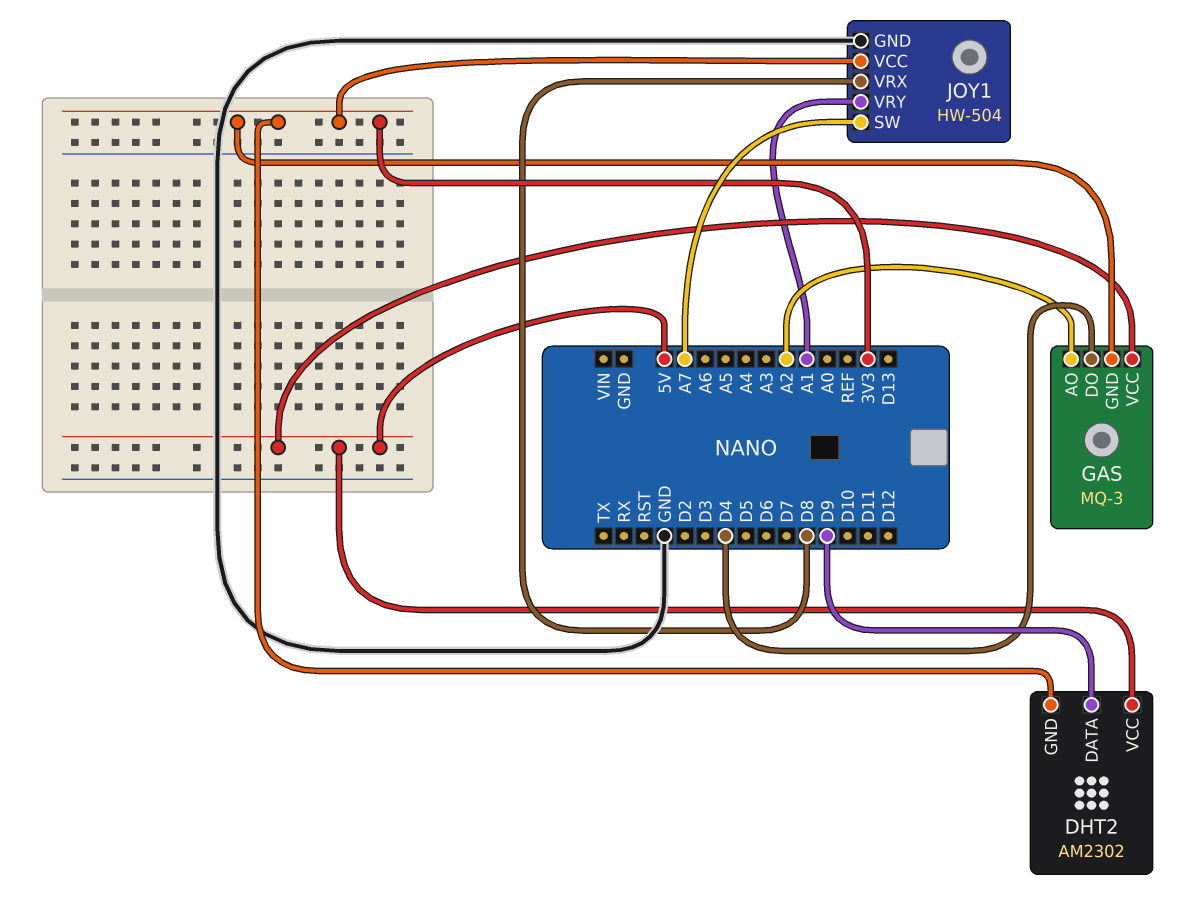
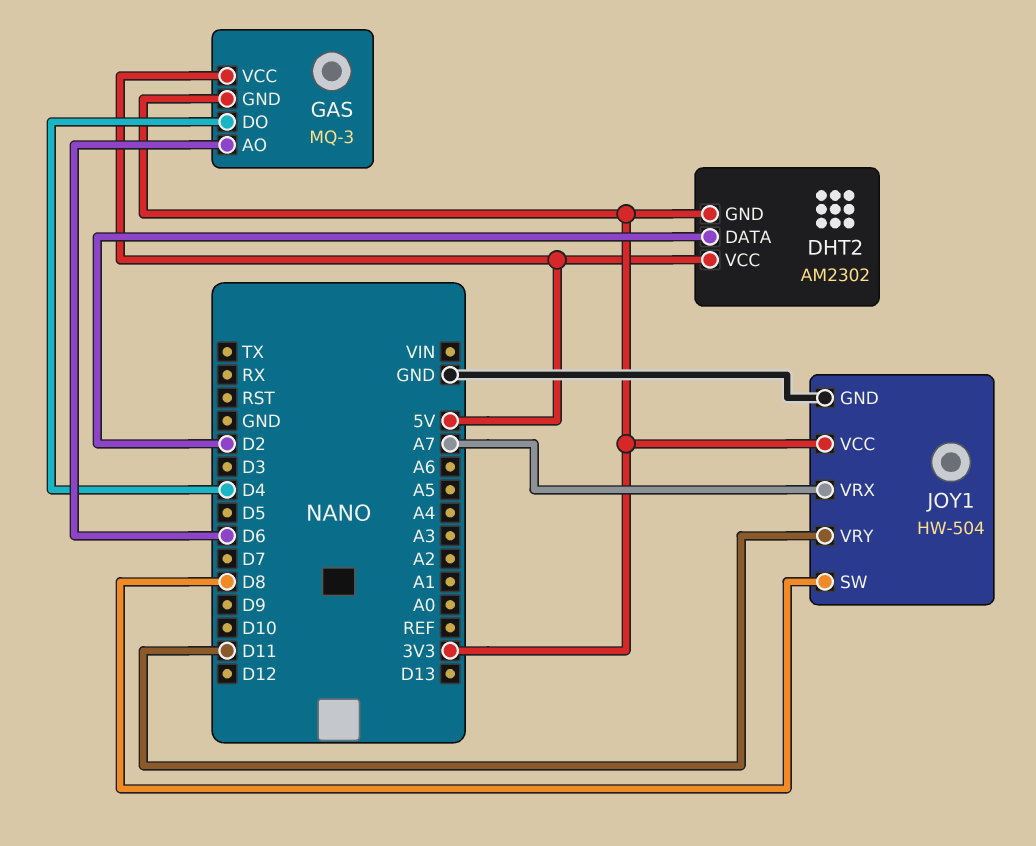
DHT2 pin DATA: D9 -> D2
GAS pin AO: A2 -> D6
JOY1 pin SW: A7 -> D8
JOY1 pin VRX: D8 -> A7
JOY1 pin VRY: A1 -> D11

